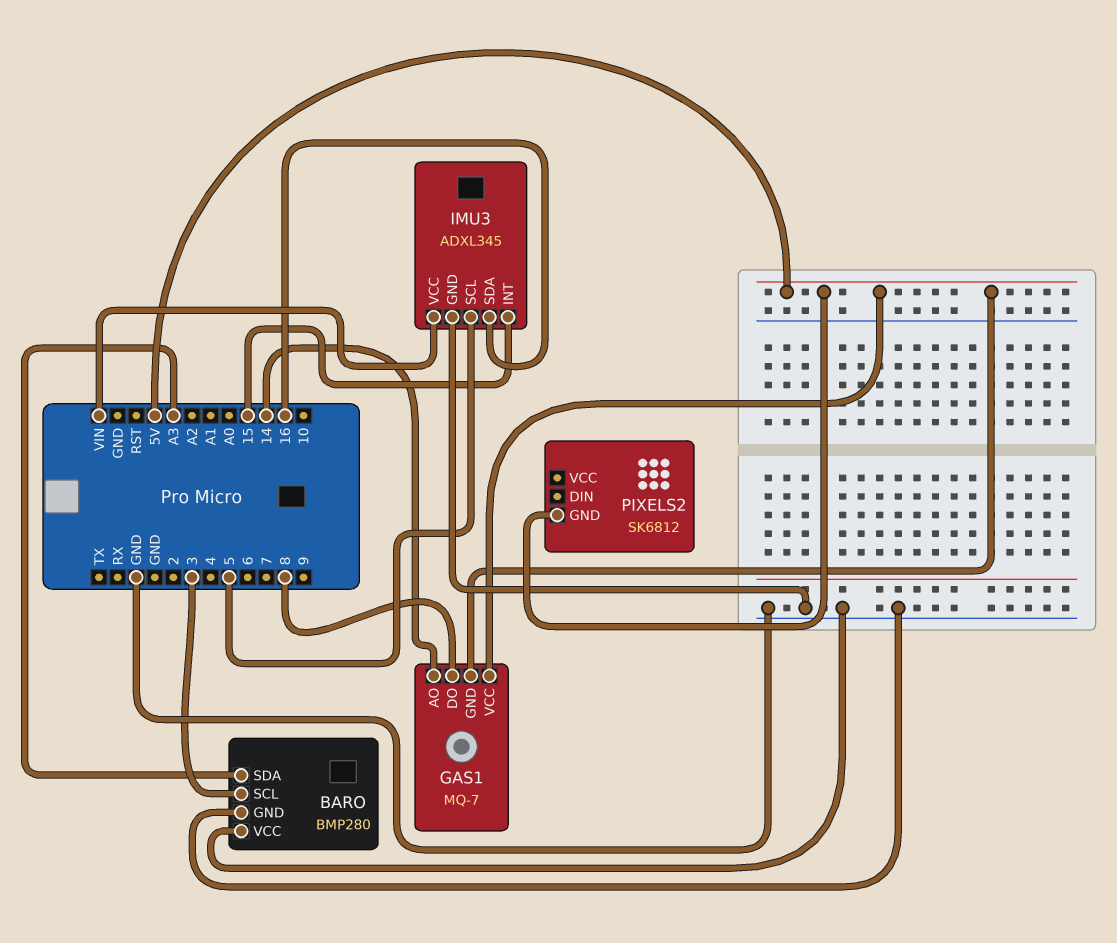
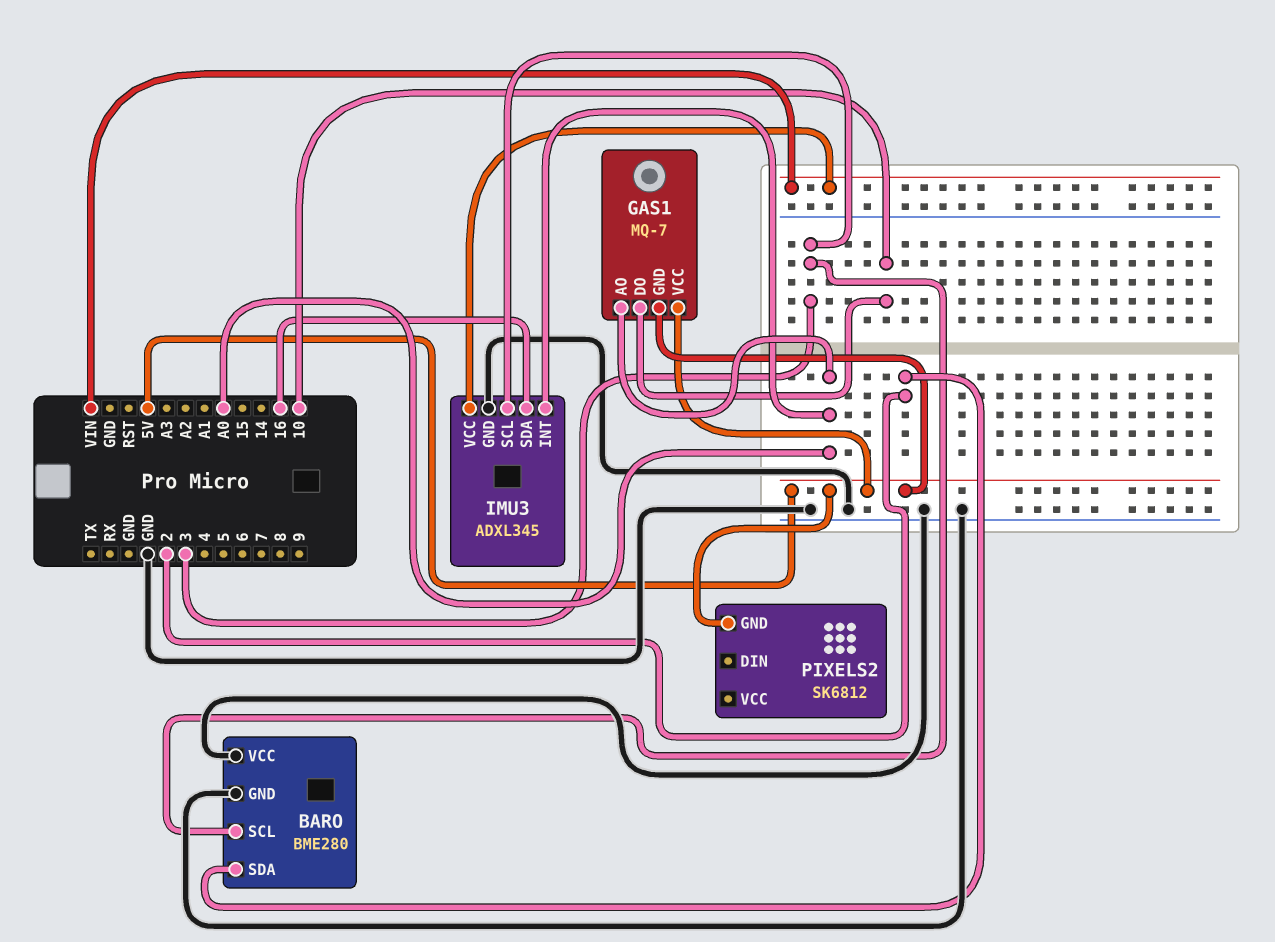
BARO: BMP280 -> BME280
BARO pin SDA: A3 -> 2
GAS1 pin AO: 14 -> A0
GAS1 pin DO: 8 -> 10
IMU3 pin INT: 15 -> A0
IMU3 pin SCL: 5 -> 3

